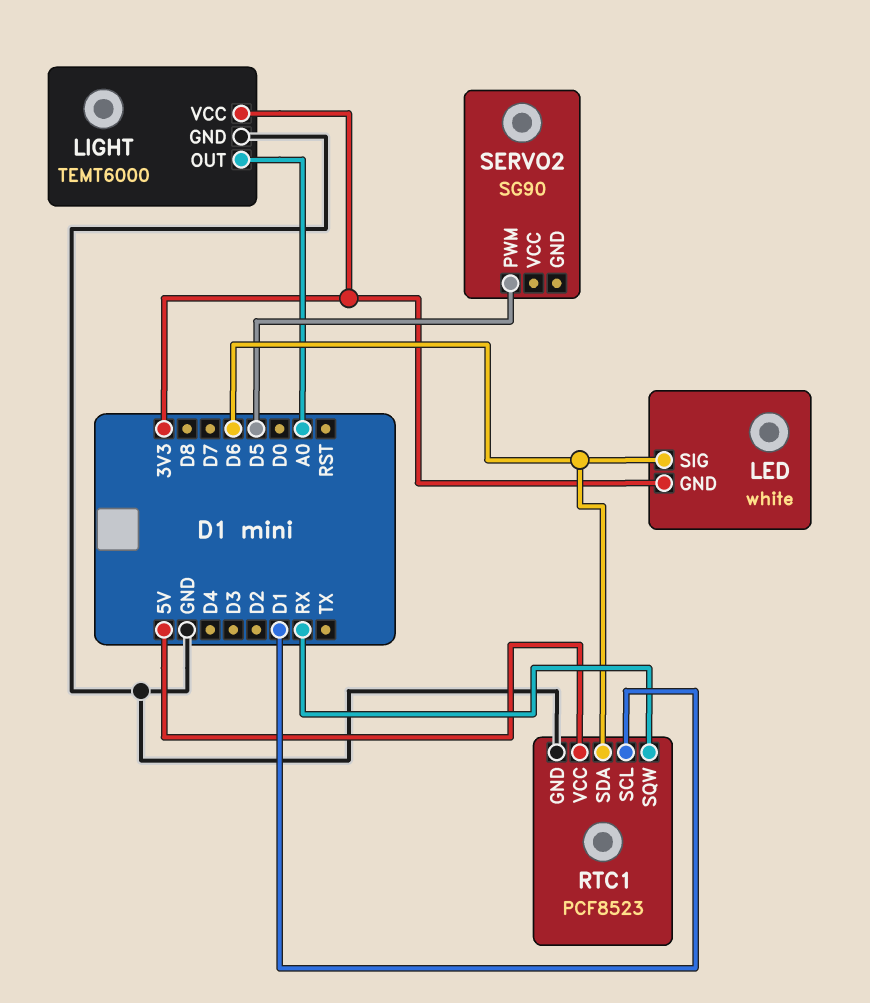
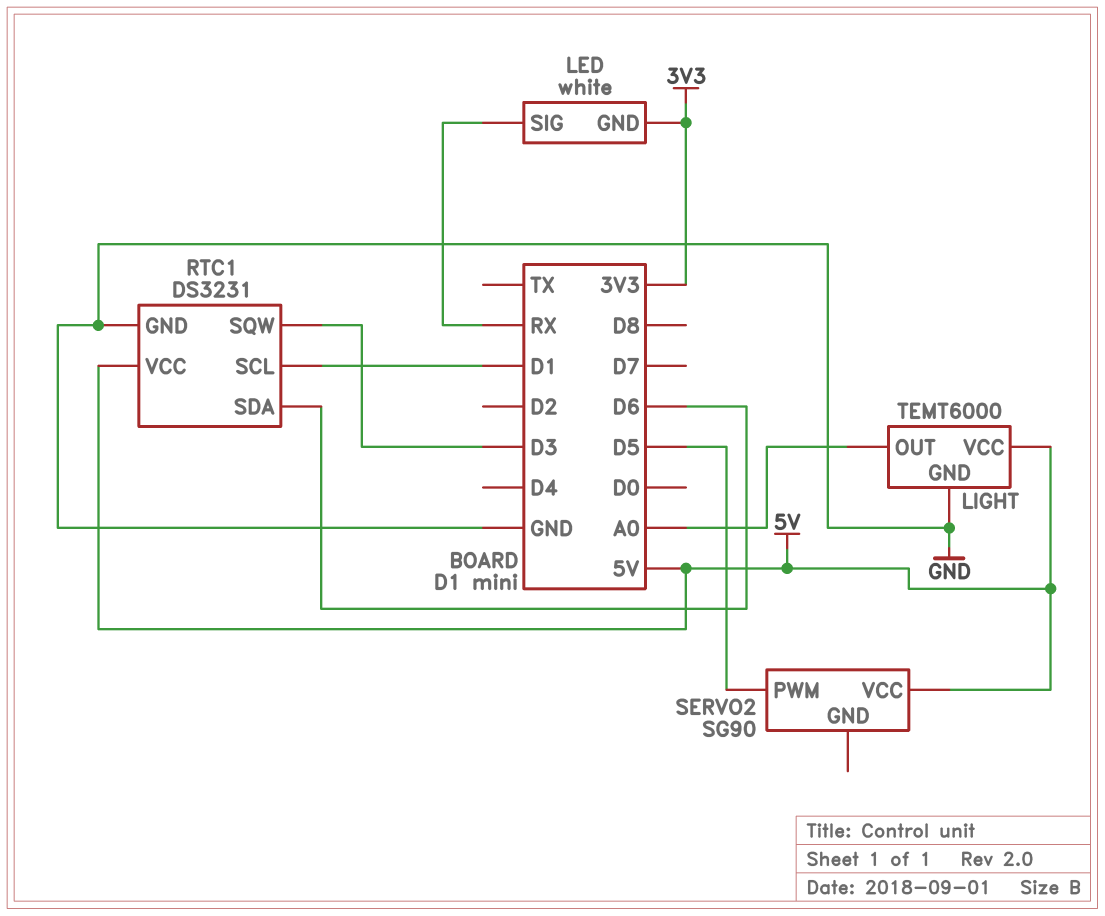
LED pin SIG: D6 -> RX
LIGHT pin VCC: 3V3 -> 5V
RTC1: PCF8523 -> DS3231
RTC1 pin SQW: RX -> D3
SERVO2 pin VCC: none -> 5V

